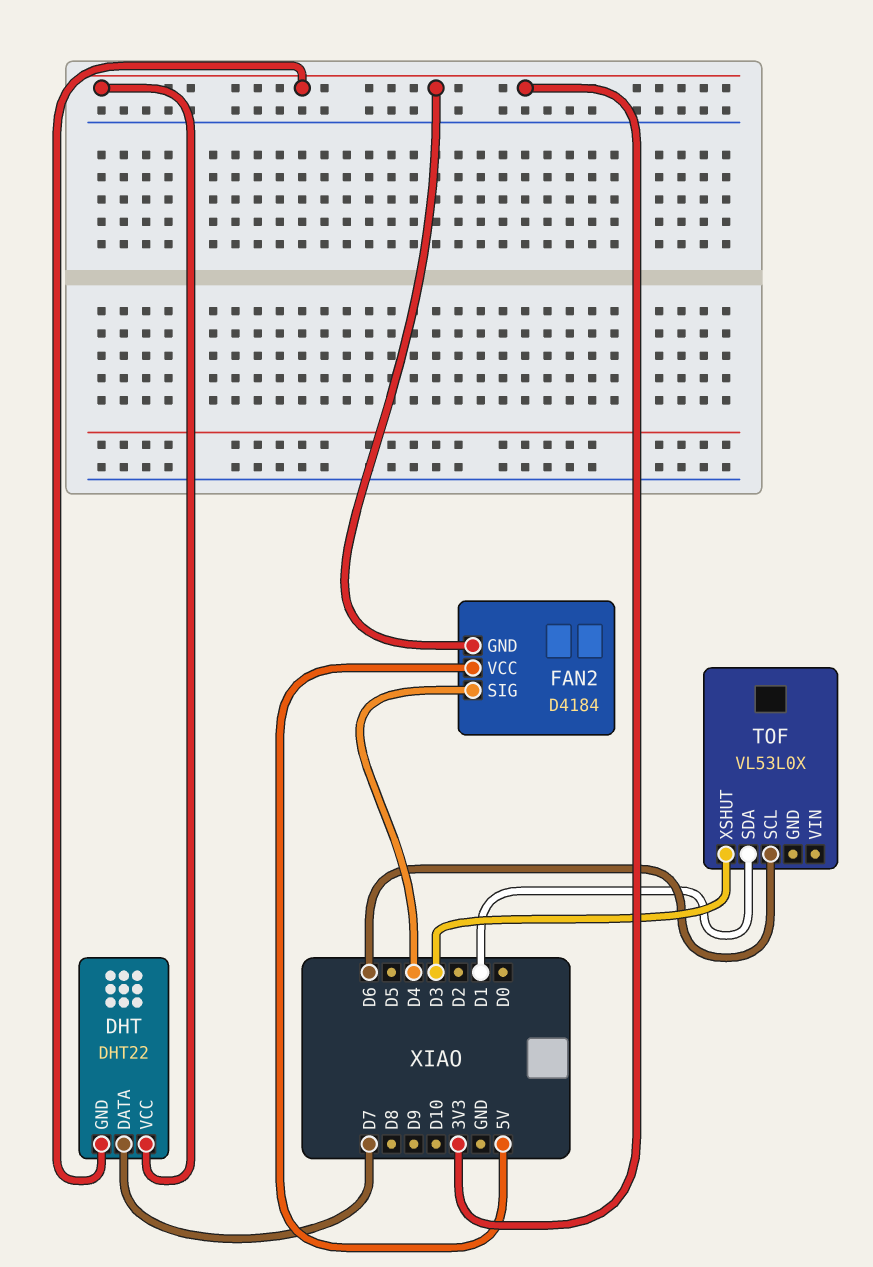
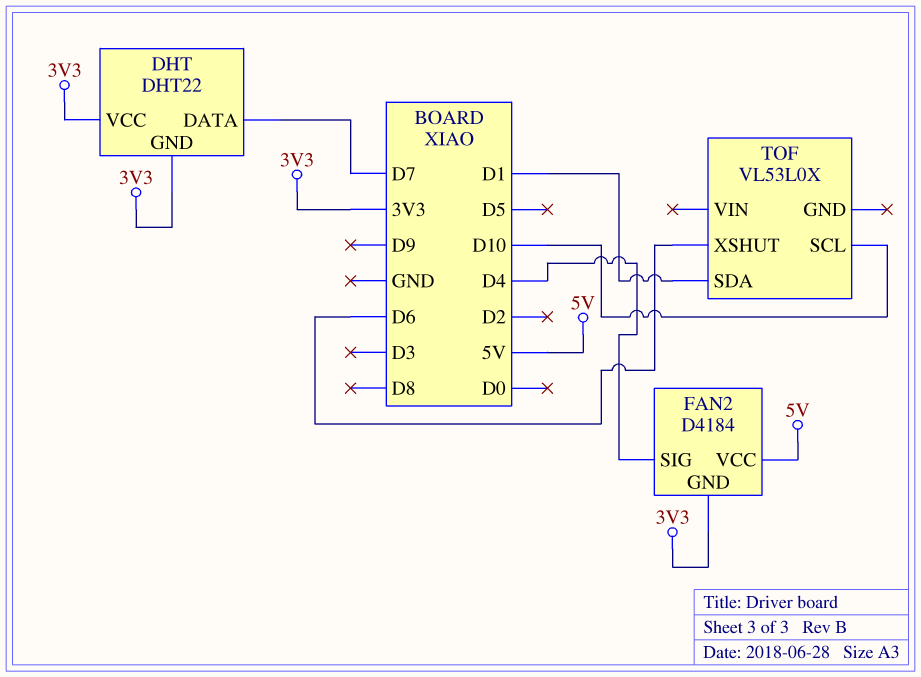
TOF pin SCL: D6 -> D10
TOF pin XSHUT: D3 -> D6

